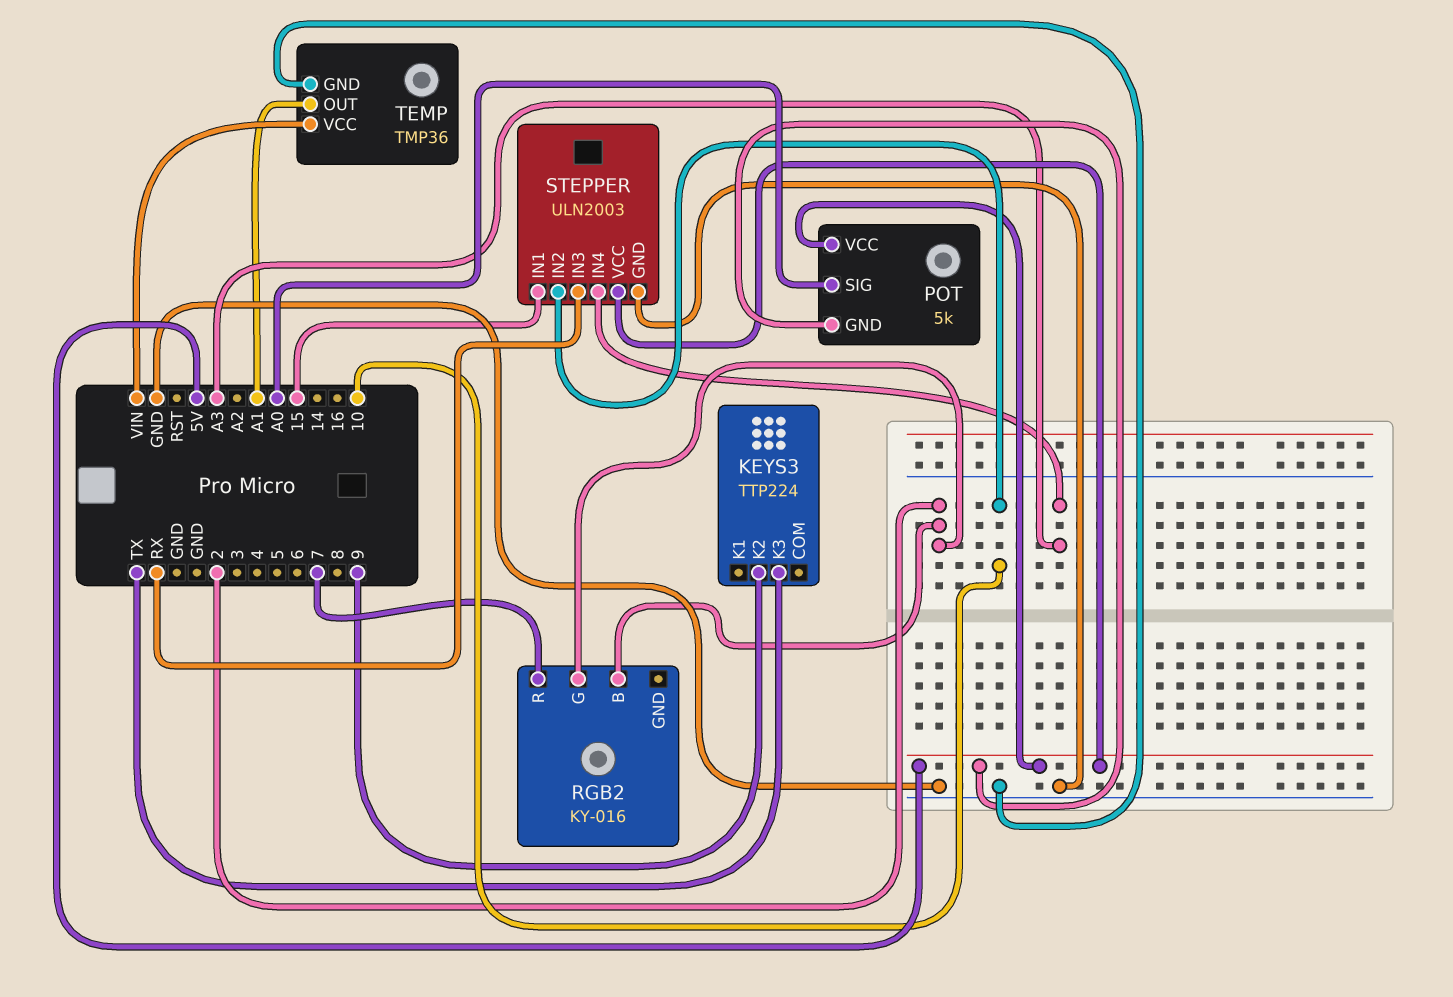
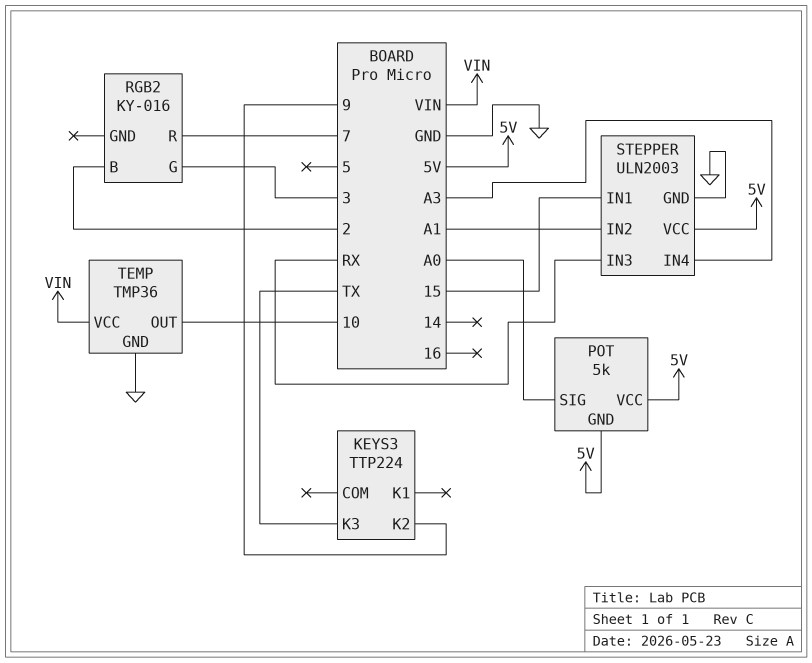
RGB2 pin G: 2 -> 3
STEPPER pin IN2: 10 -> A1
TEMP pin OUT: A1 -> 10

